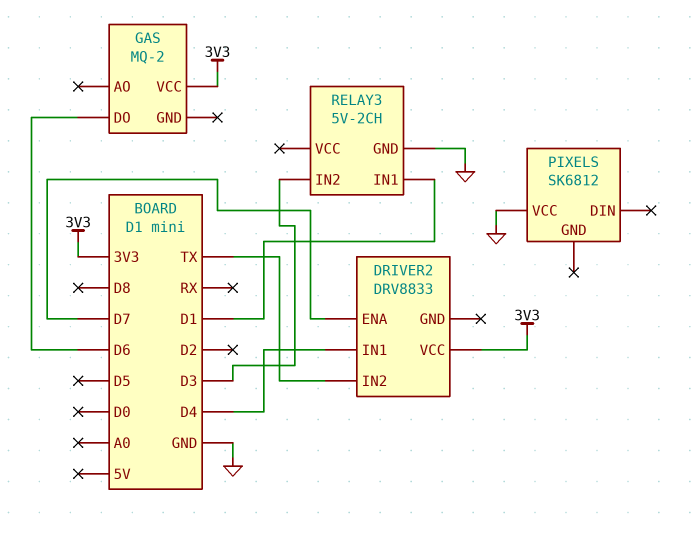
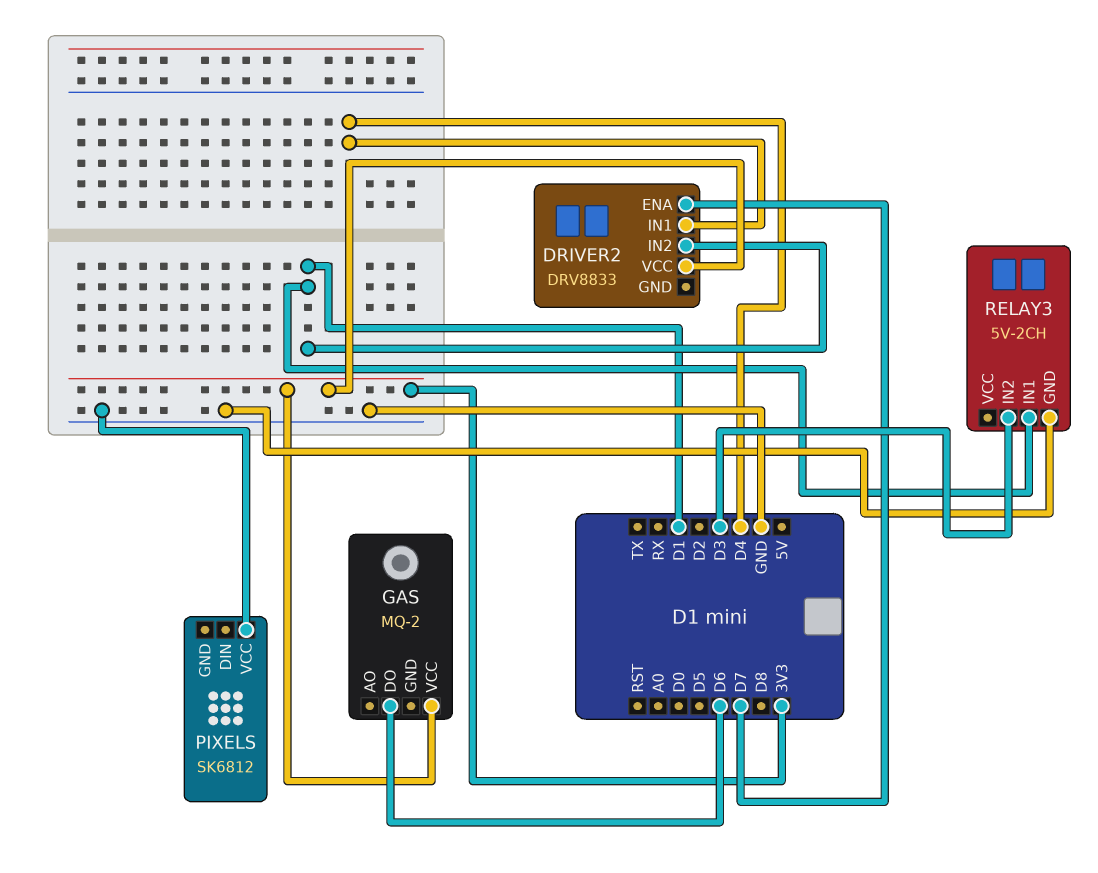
DRIVER2 pin IN2: TX -> D1

